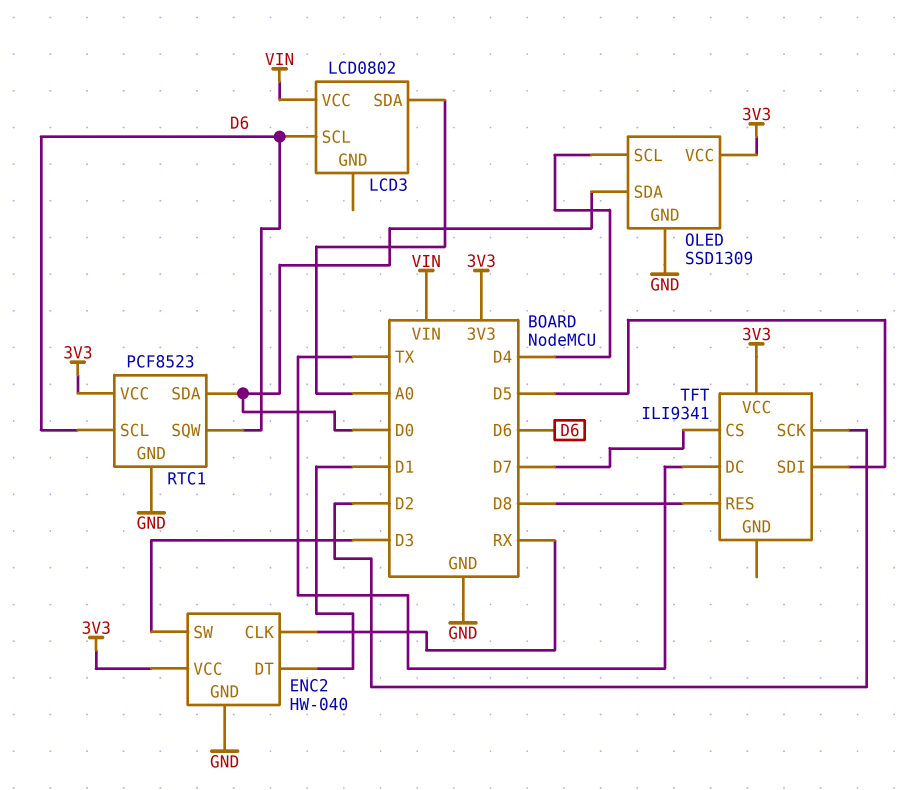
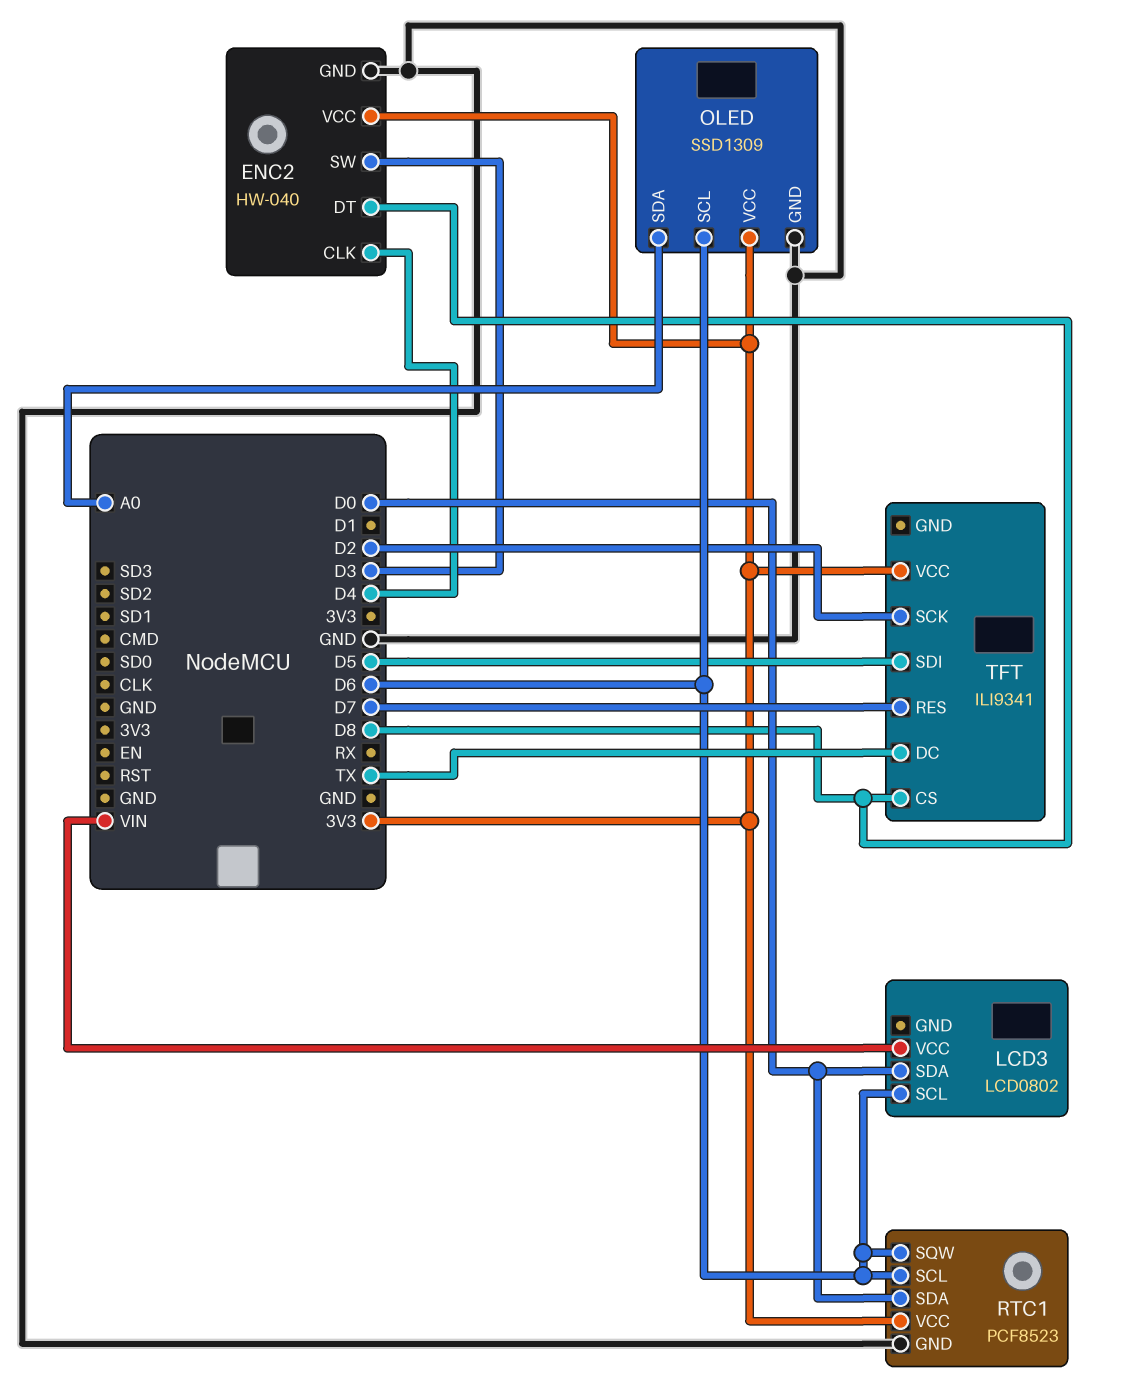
ENC2 pin CLK: RX -> D4
ENC2 pin DT: D1 -> D8
LCD3 pin SDA: A0 -> D0
OLED pin SCL: D4 -> D6
OLED pin SDA: D0 -> A0
TFT pin CS: D7 -> D8
TFT pin RES: D8 -> D7

